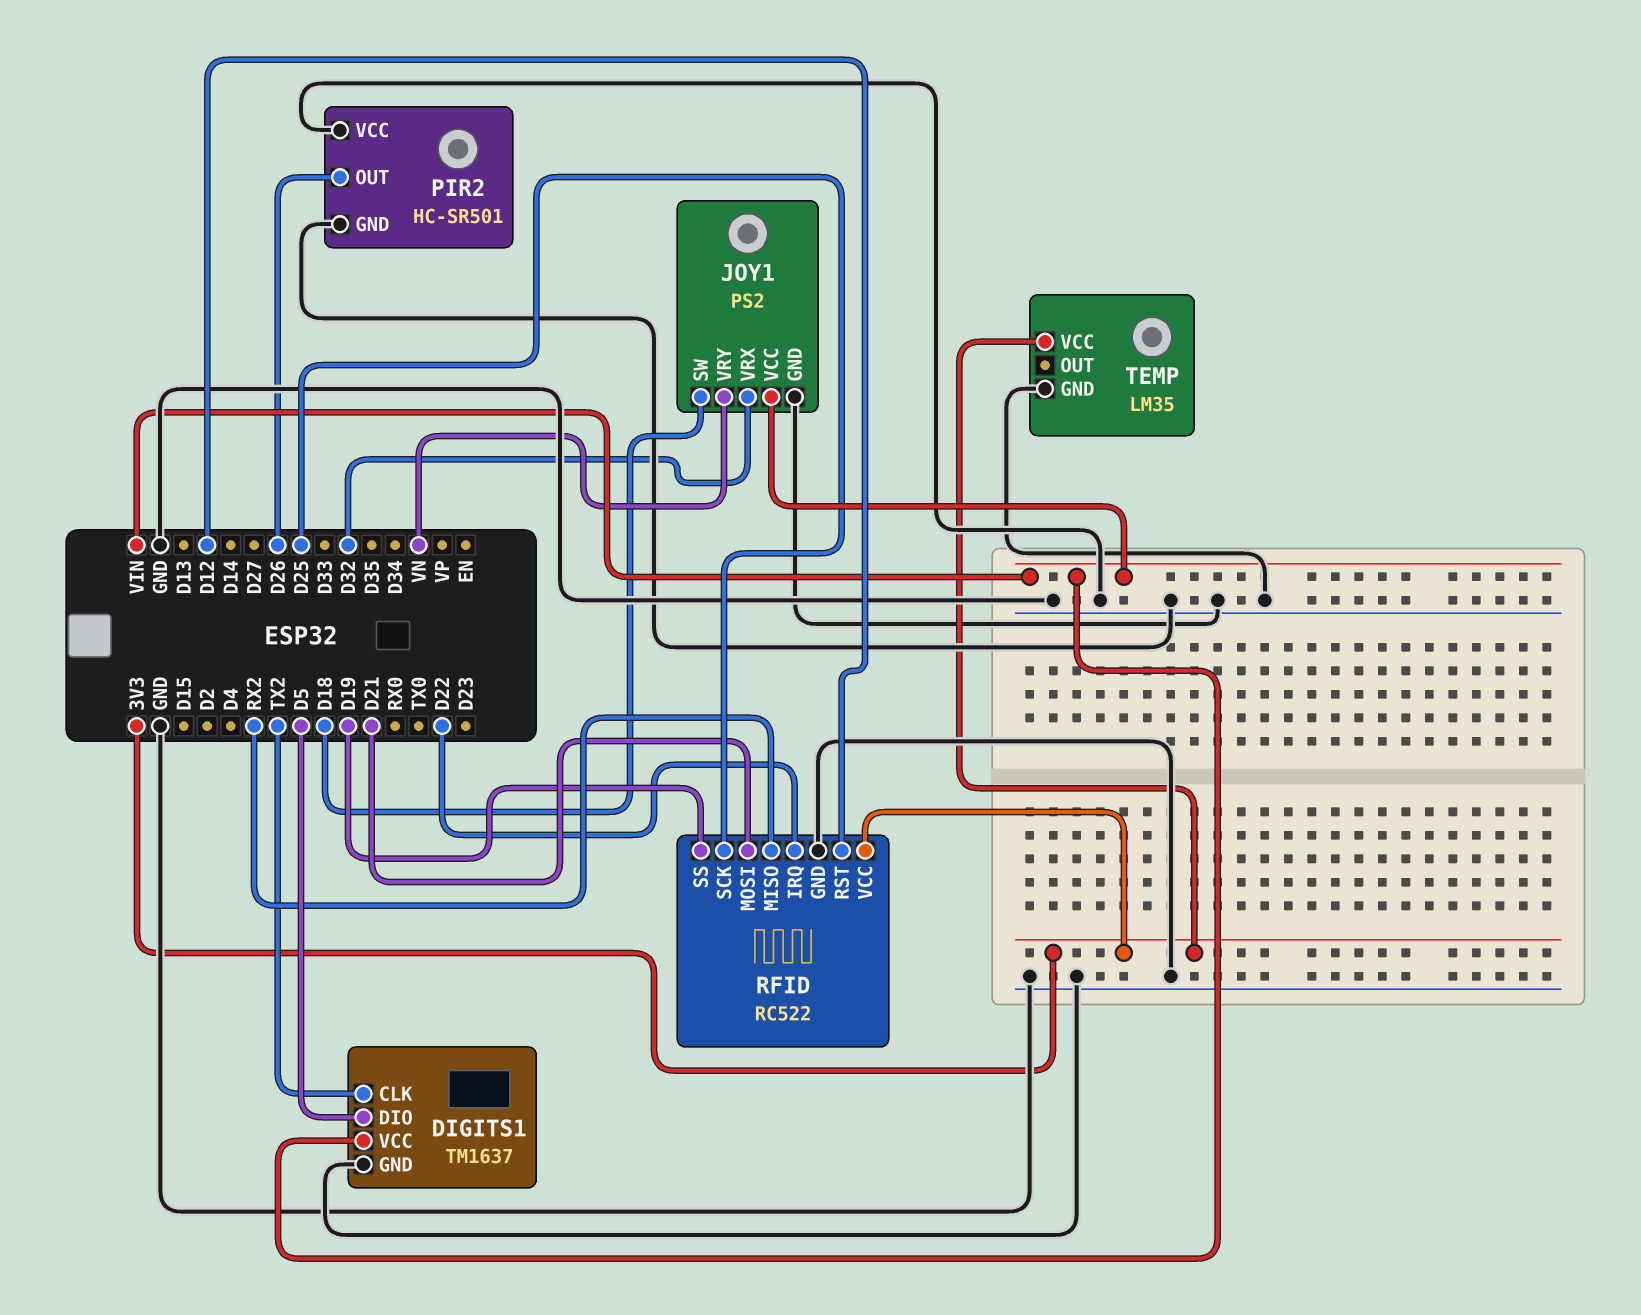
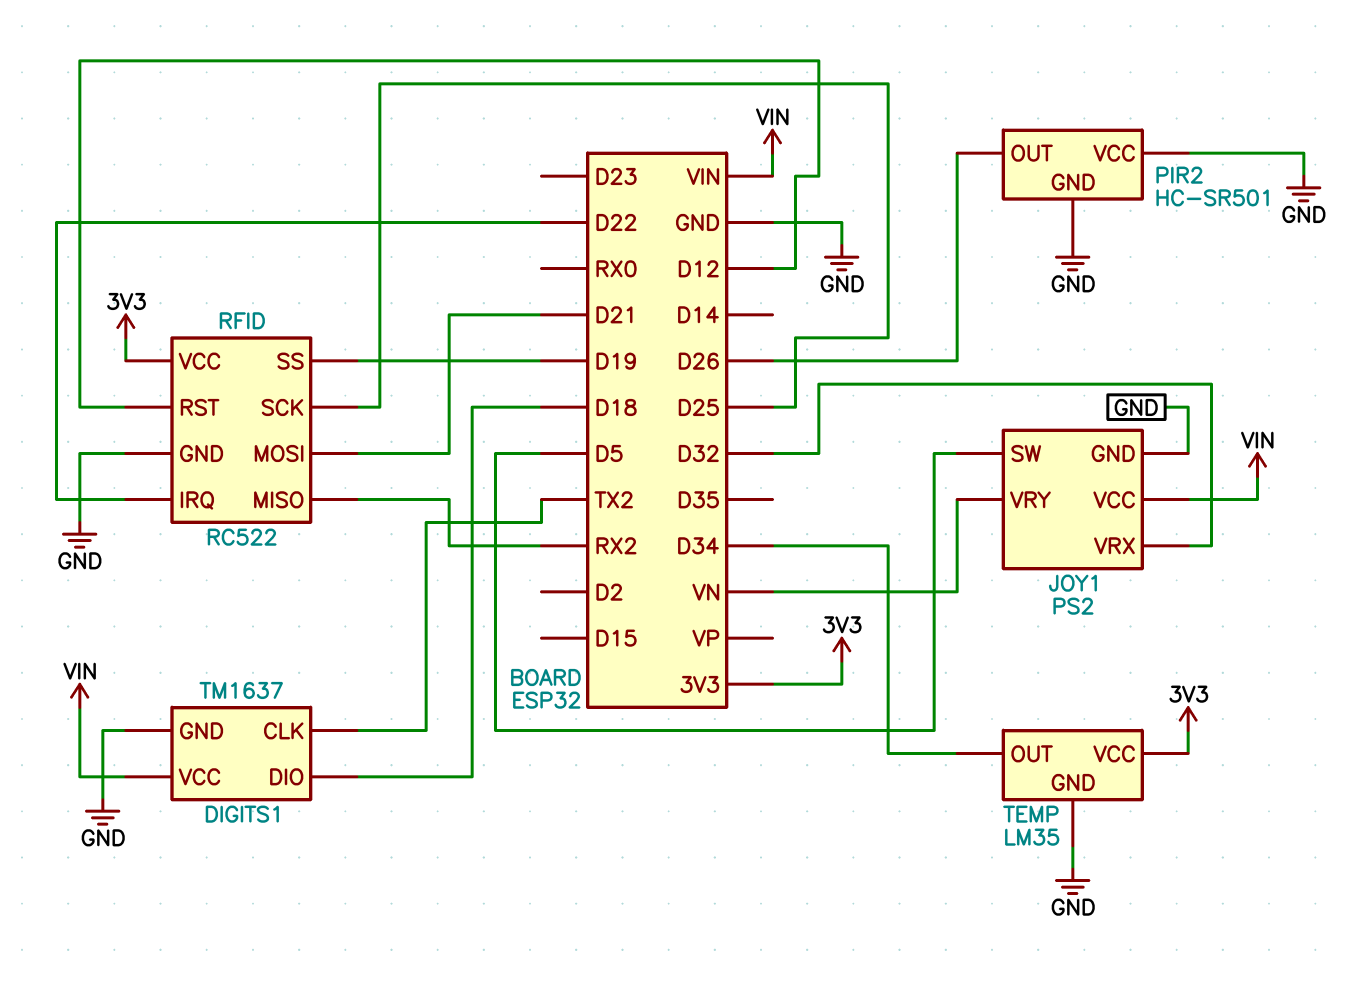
DIGITS1 pin DIO: D5 -> D18
JOY1 pin SW: D18 -> D5
TEMP pin OUT: none -> D34

